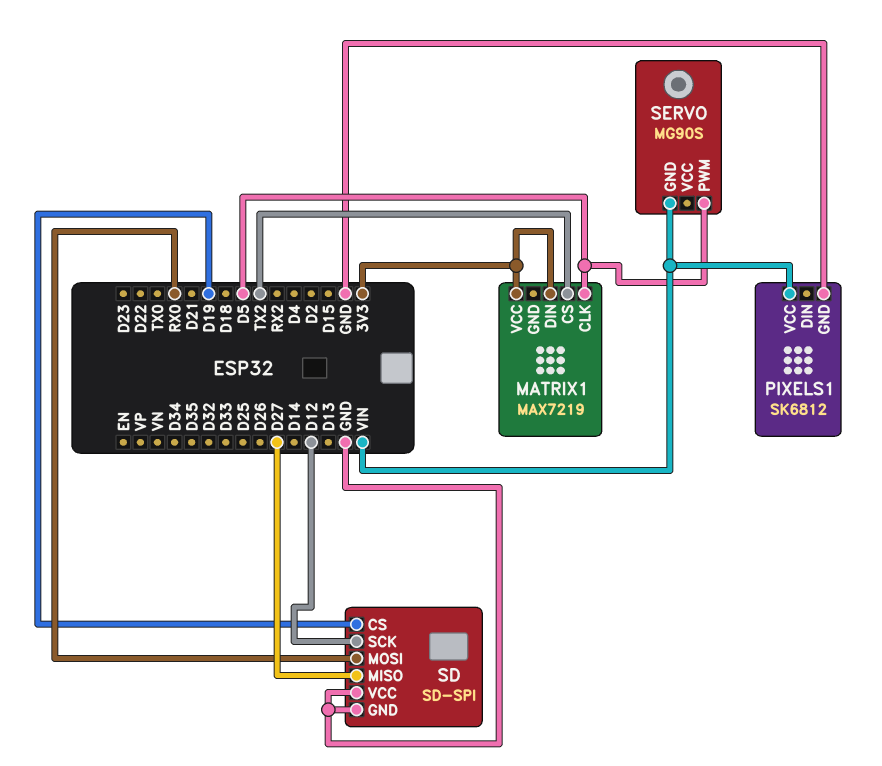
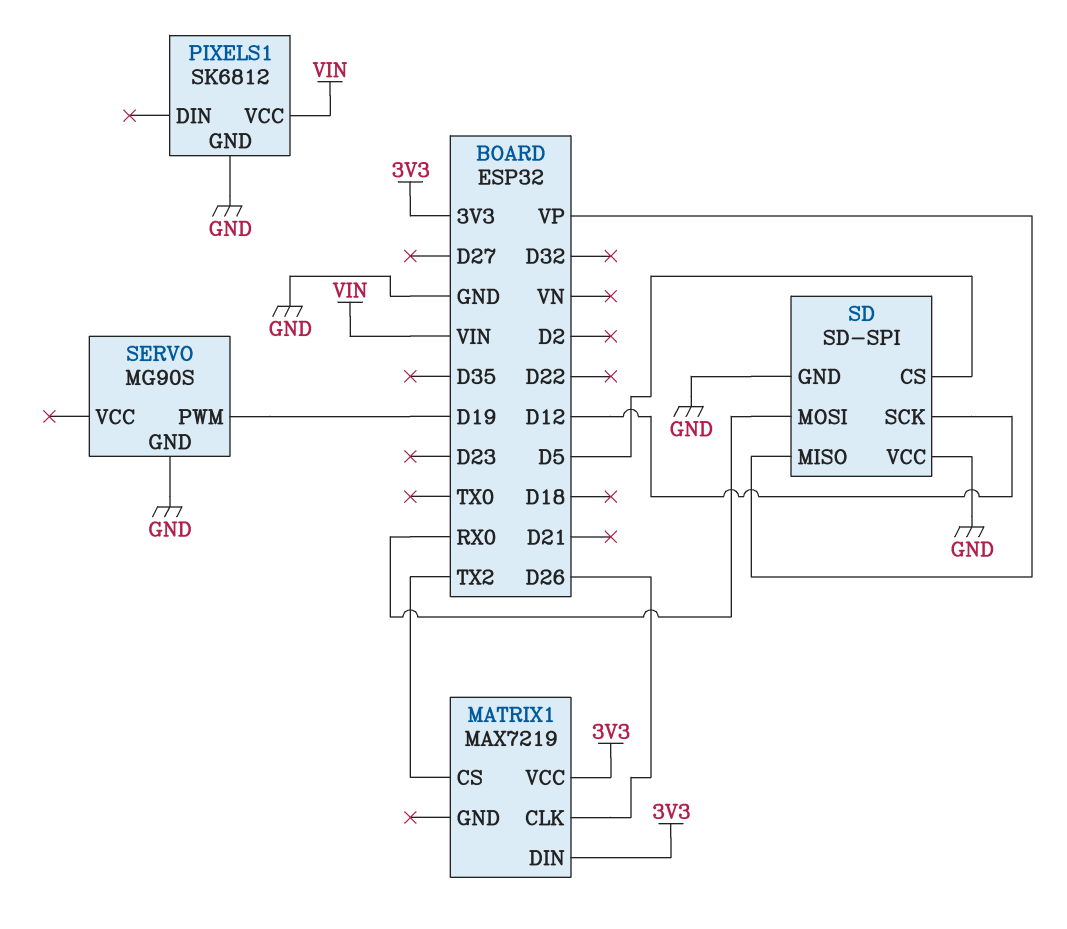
MATRIX1 pin CLK: D5 -> D26
SD pin CS: D19 -> D5
SD pin MISO: D27 -> VP
SERVO pin GND: VIN -> GND
SERVO pin PWM: D5 -> D19

